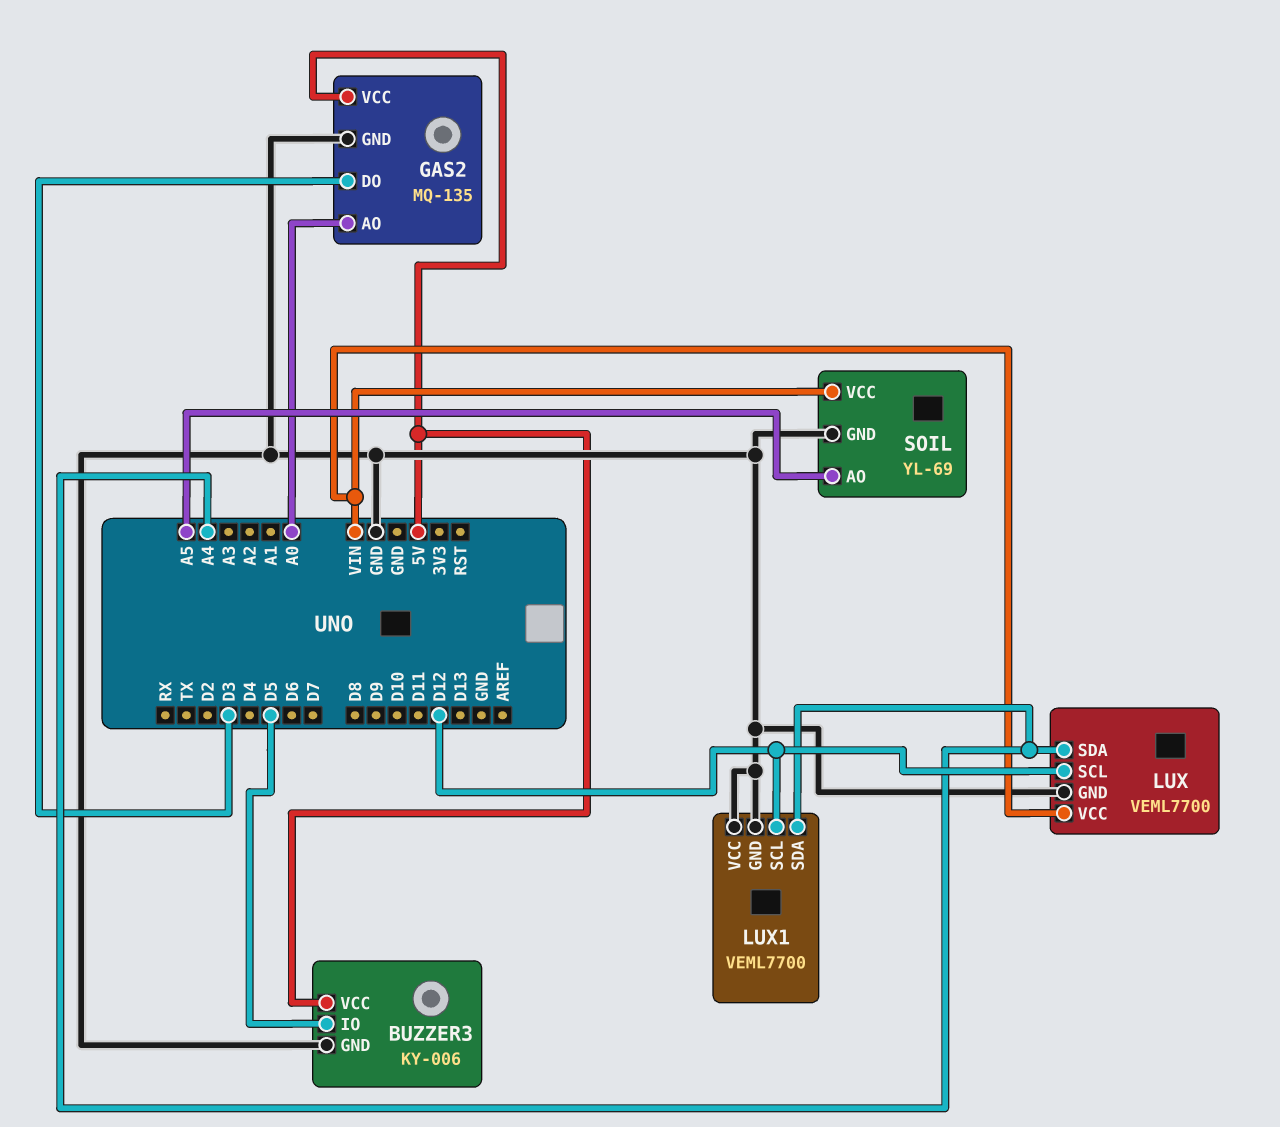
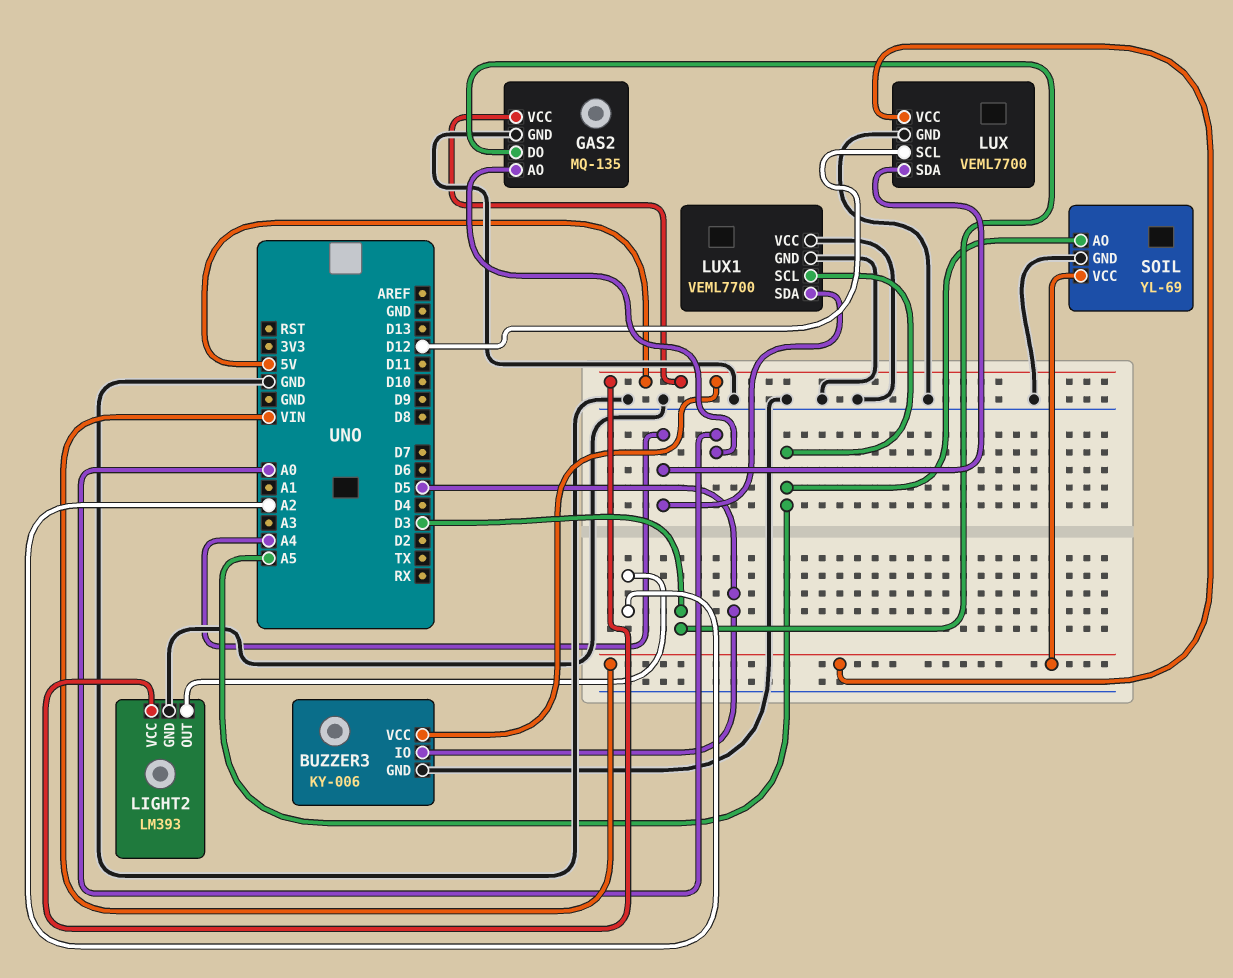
LIGHT2: none -> LM393
LIGHT2 pin GND: none -> GND
LIGHT2 pin OUT: none -> A2
LIGHT2 pin VCC: none -> 5V
LUX1 pin SCL: D12 -> A5

